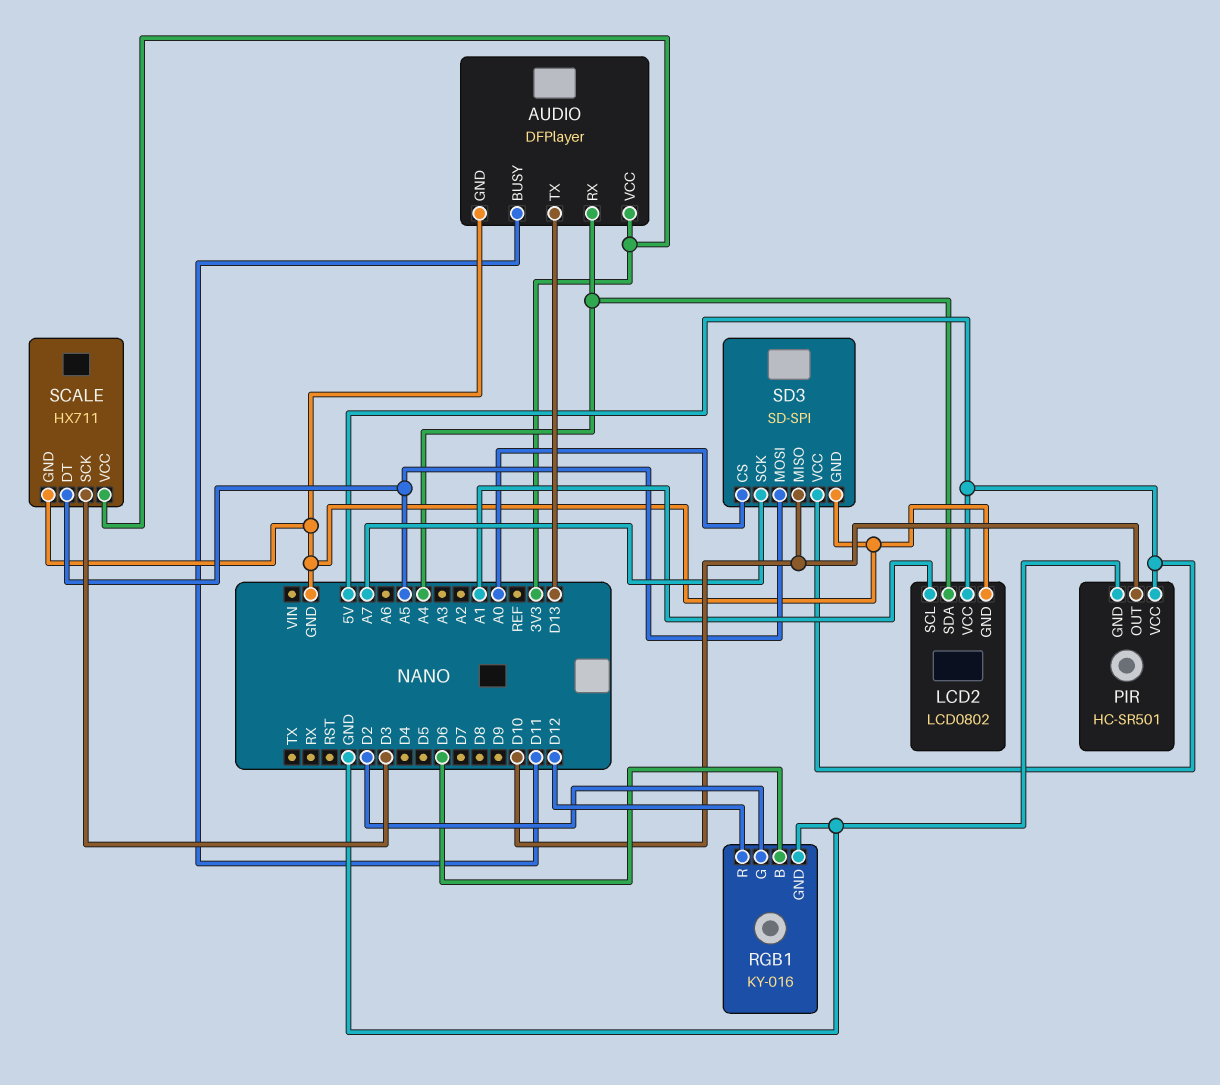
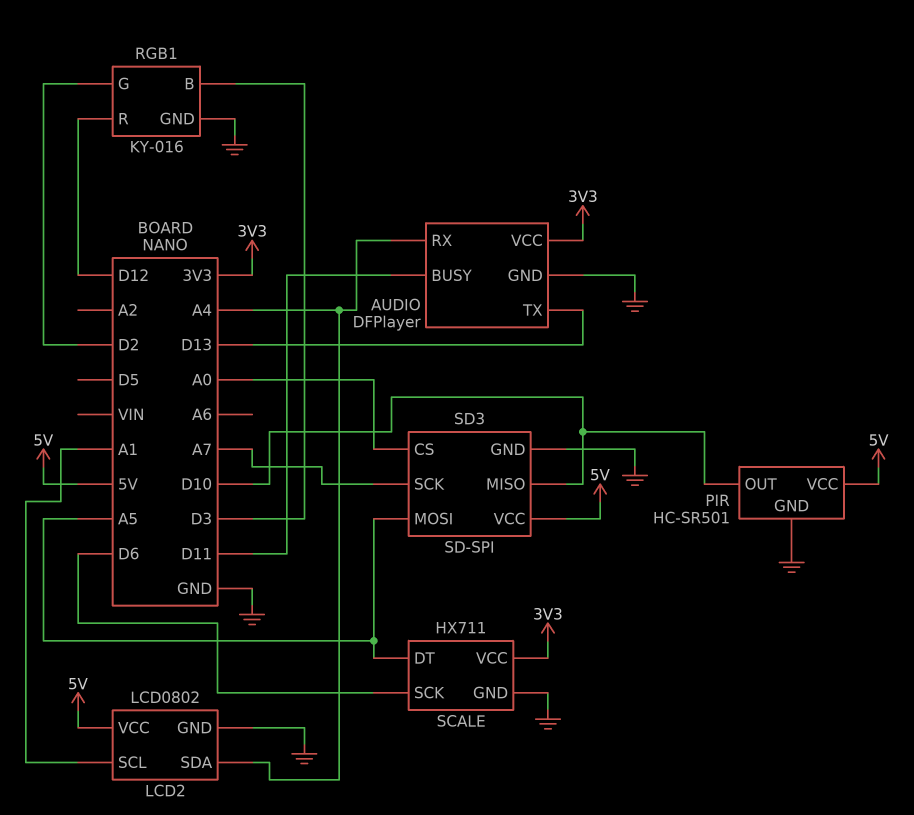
RGB1 pin B: D6 -> D3
SCALE pin SCK: D3 -> D6

